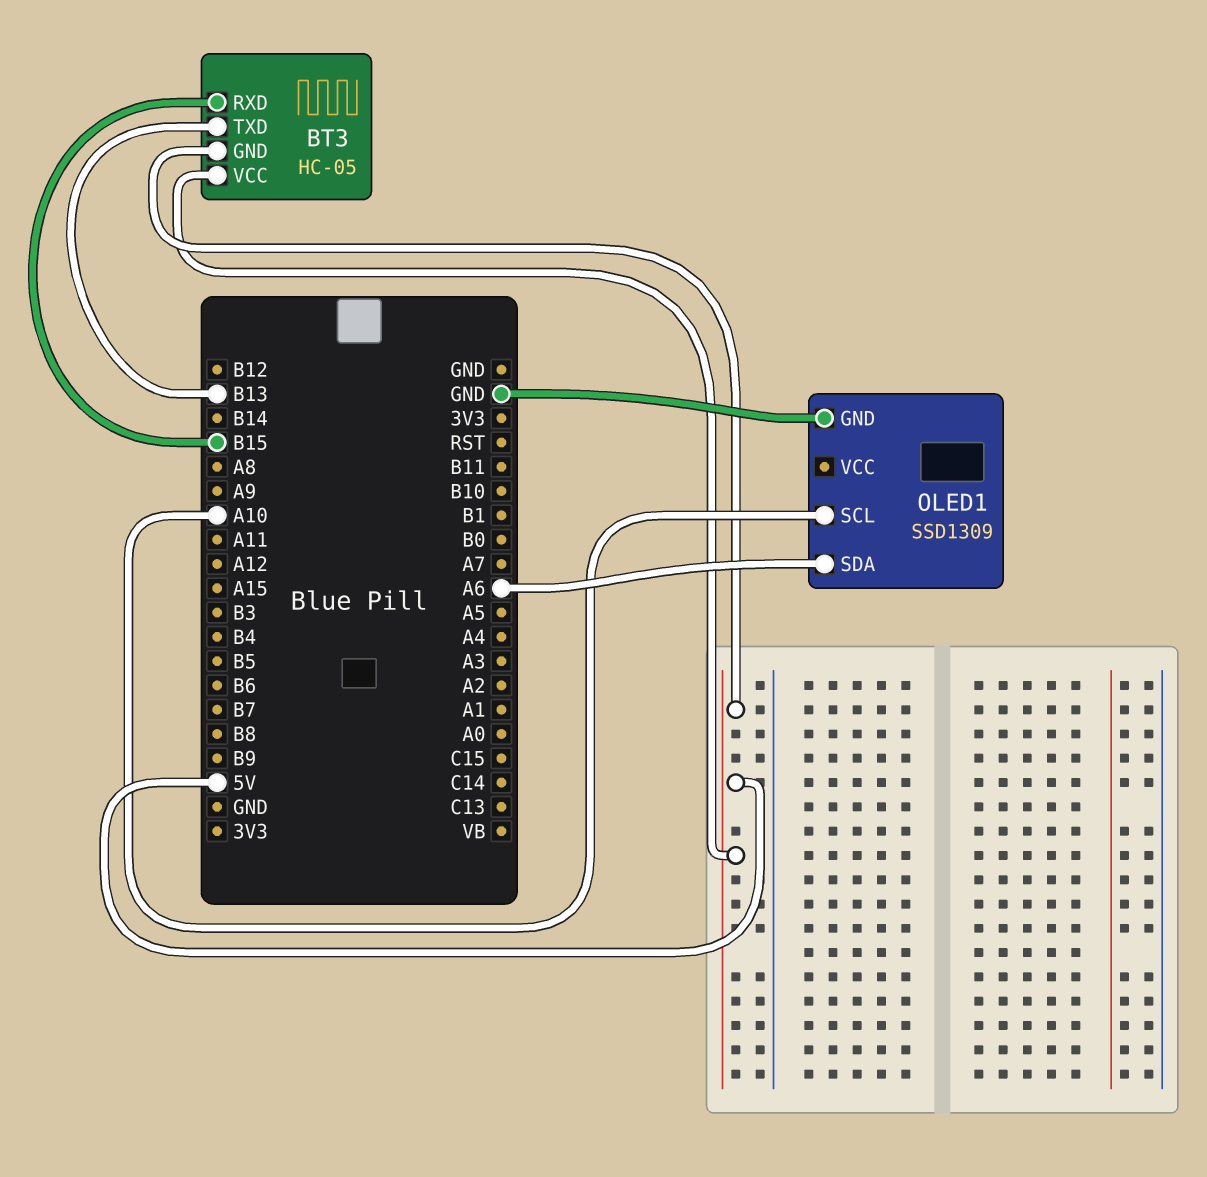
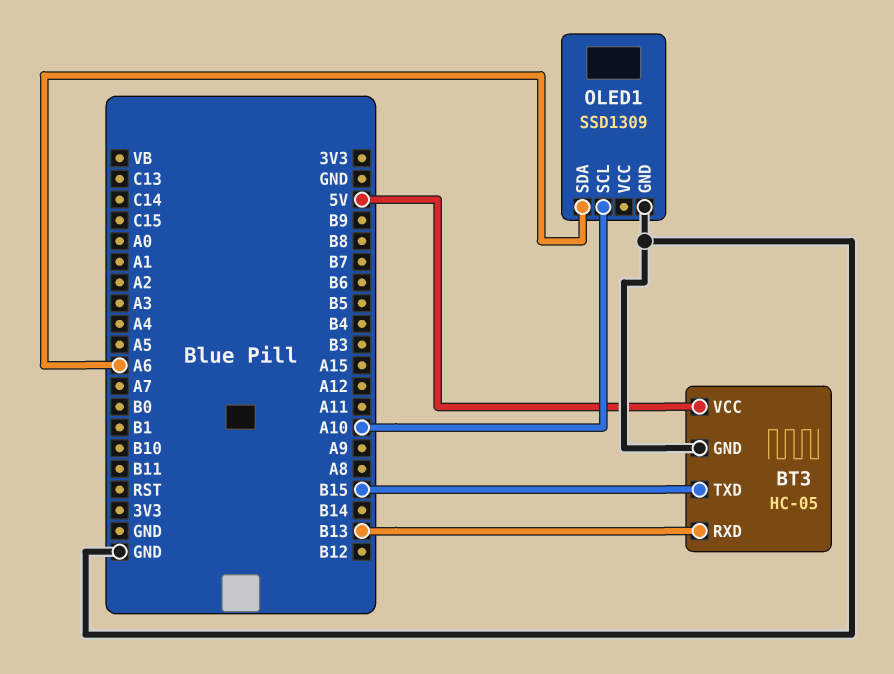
BT3 pin GND: 5V -> GND
BT3 pin RXD: B15 -> B13
BT3 pin TXD: B13 -> B15

